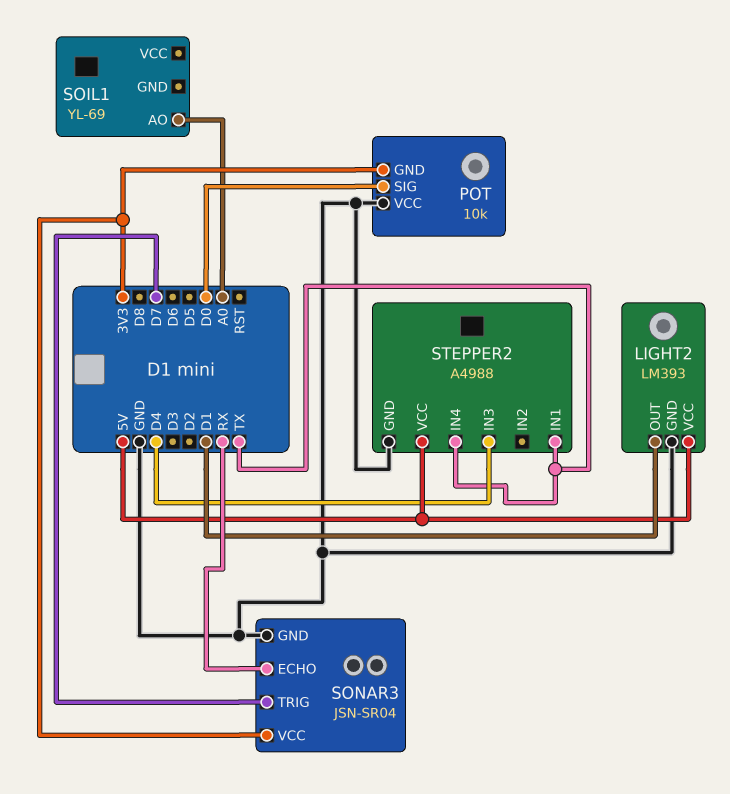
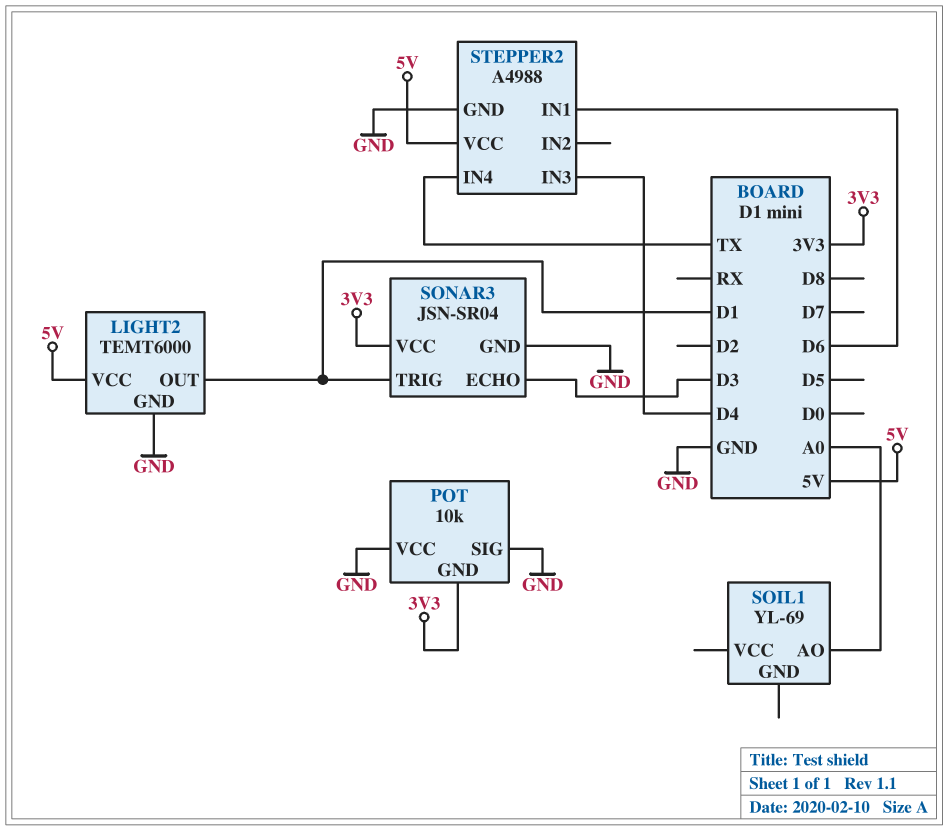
LIGHT2: LM393 -> TEMT6000
POT pin SIG: D0 -> GND
SONAR3 pin ECHO: RX -> D3
SONAR3 pin TRIG: D7 -> D1
STEPPER2 pin IN1: TX -> D6

